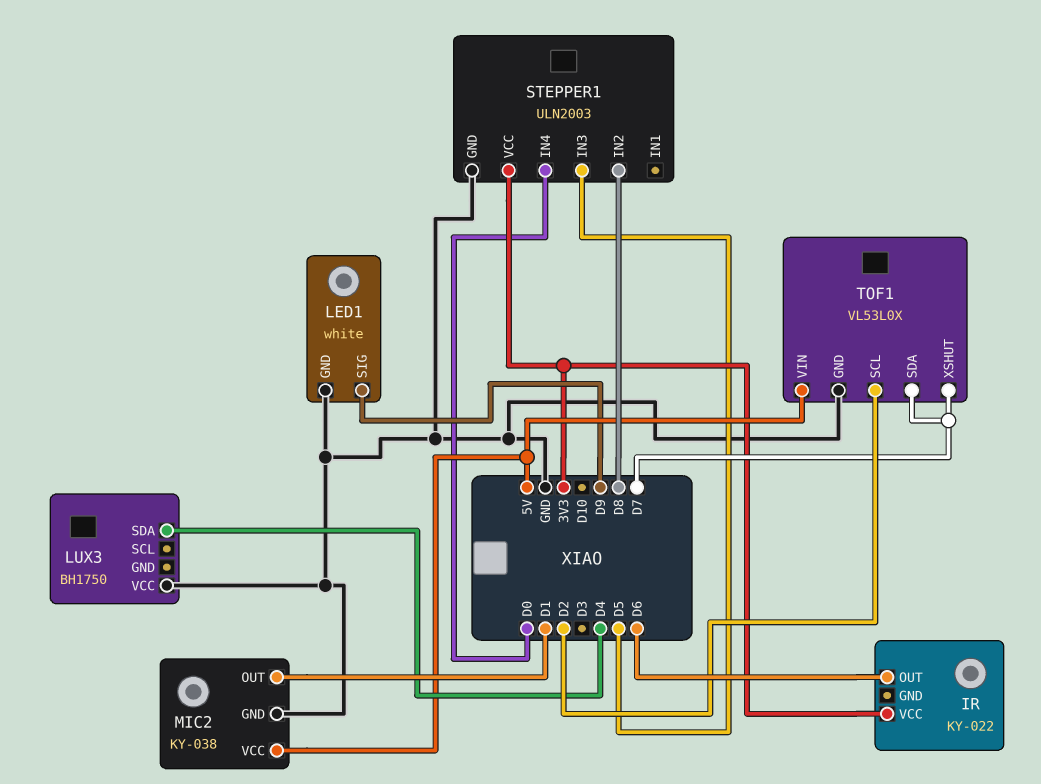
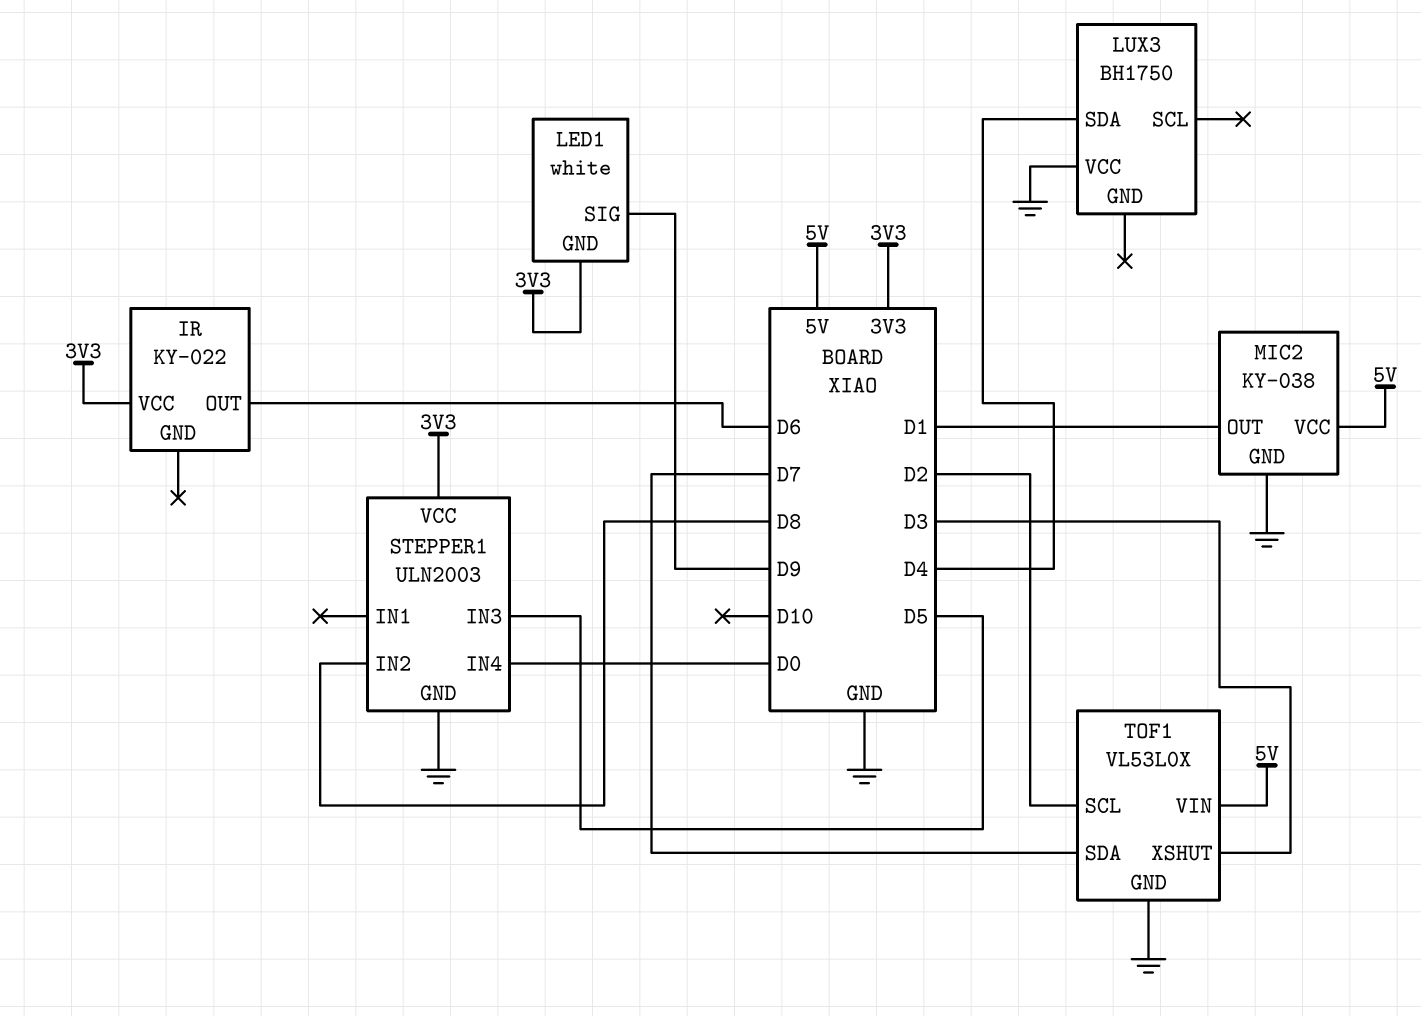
LED1 pin GND: GND -> 3V3
TOF1 pin XSHUT: D7 -> D3

